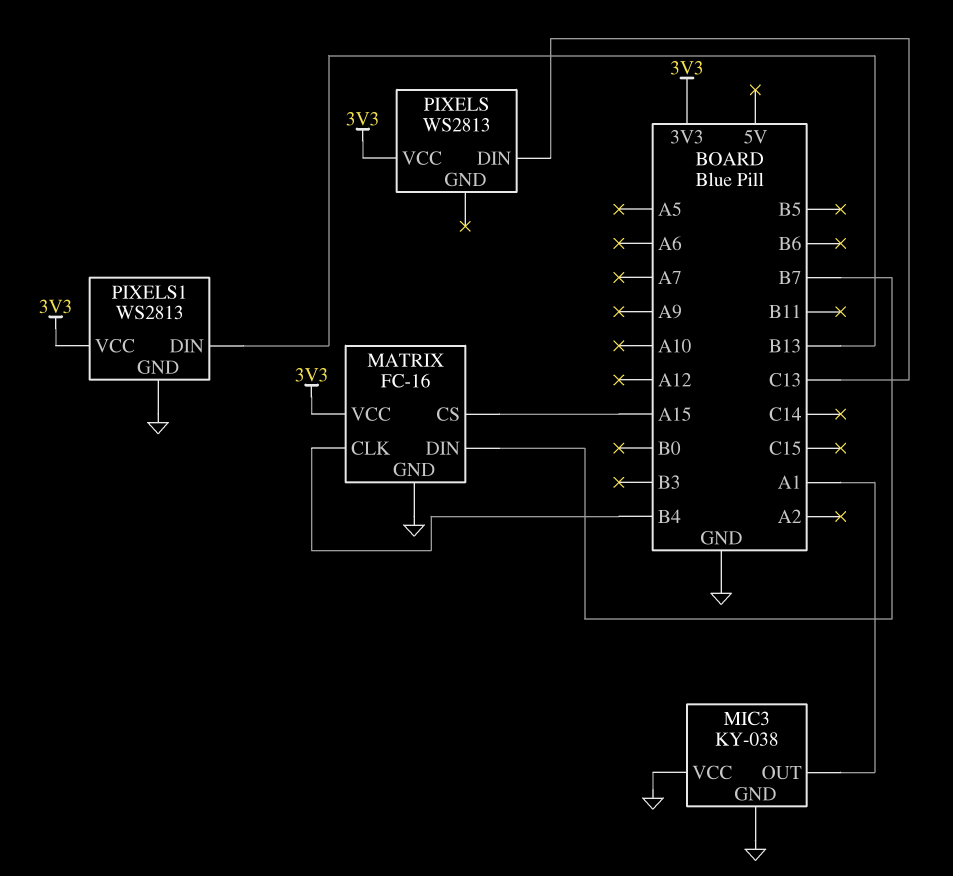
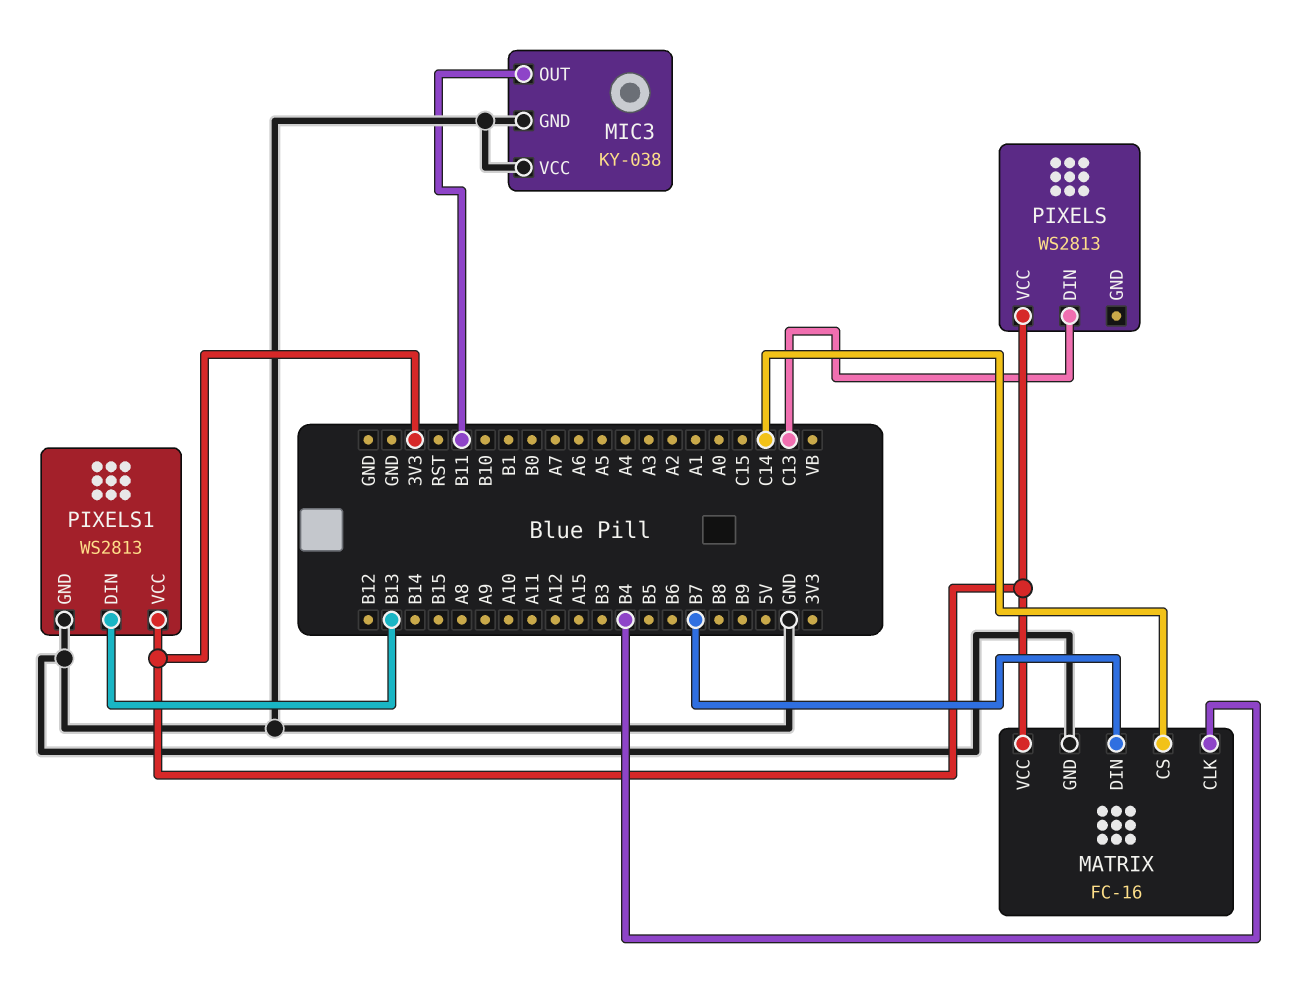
MATRIX pin CS: A15 -> C14
MIC3 pin OUT: A1 -> B11

